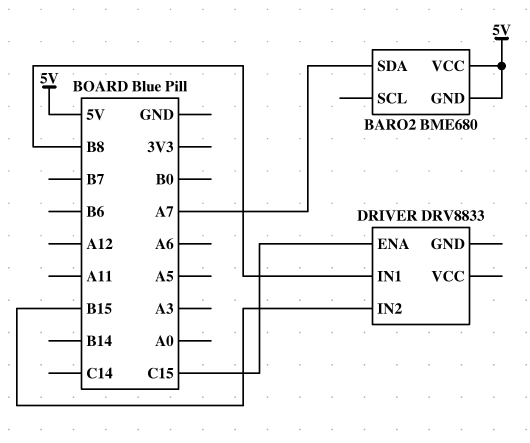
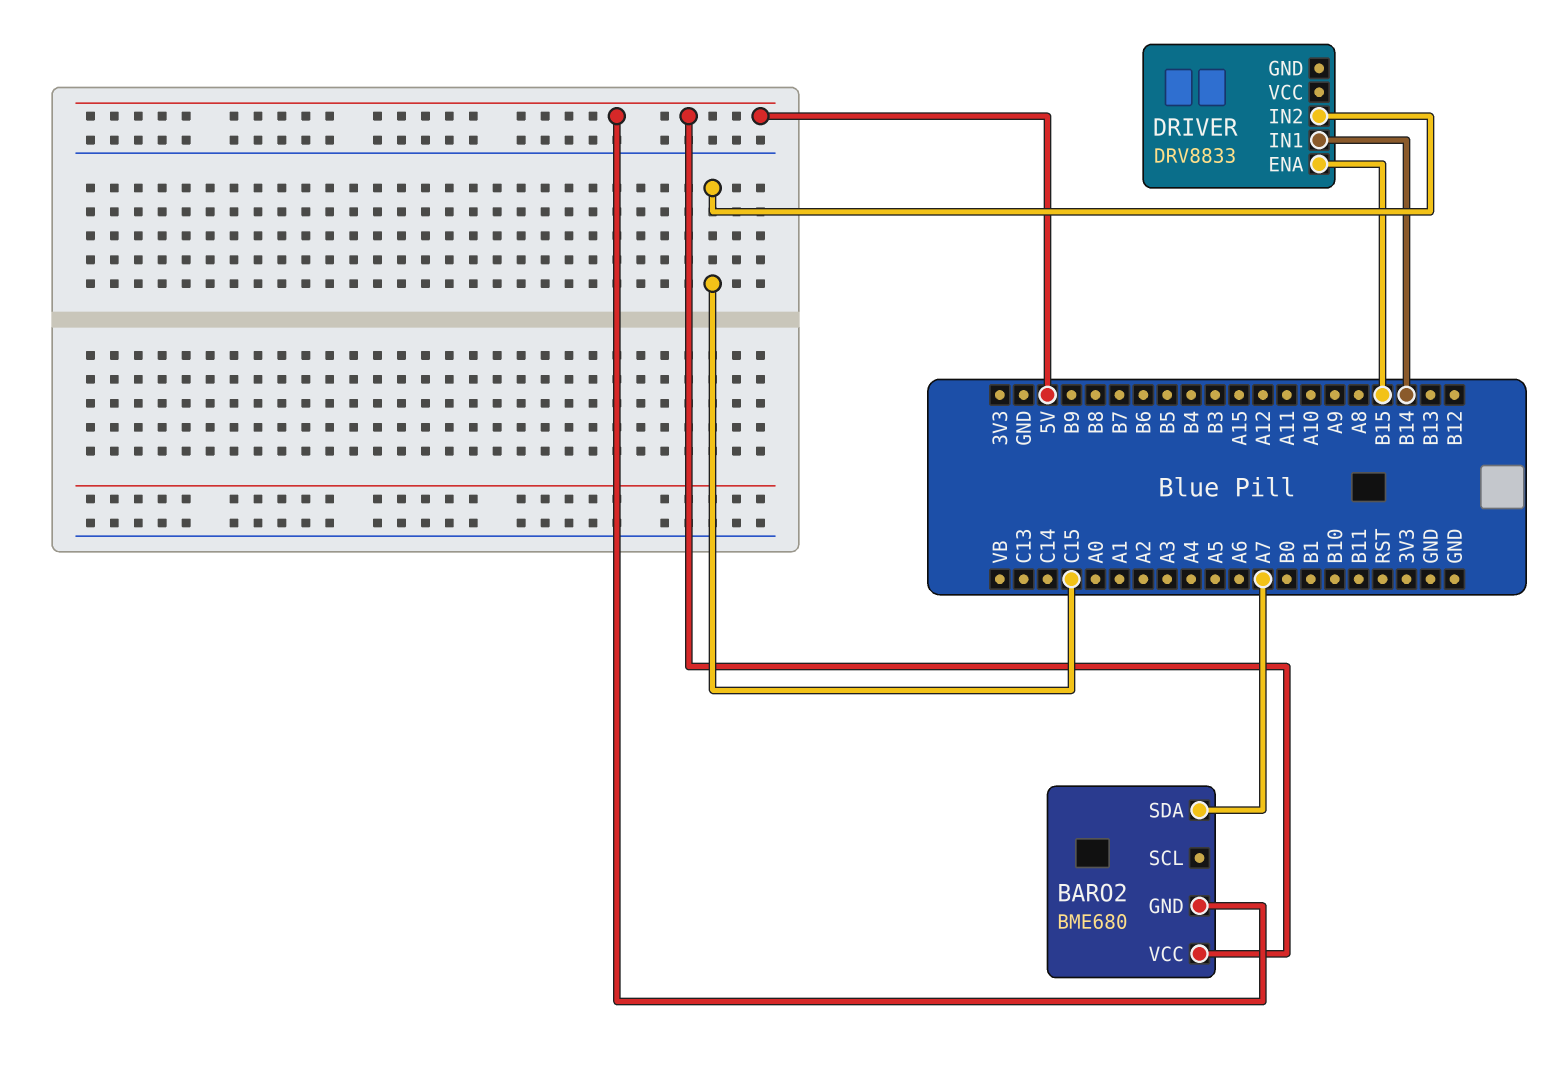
DRIVER pin ENA: C15 -> B15
DRIVER pin IN1: B8 -> B14
DRIVER pin IN2: B15 -> C15

